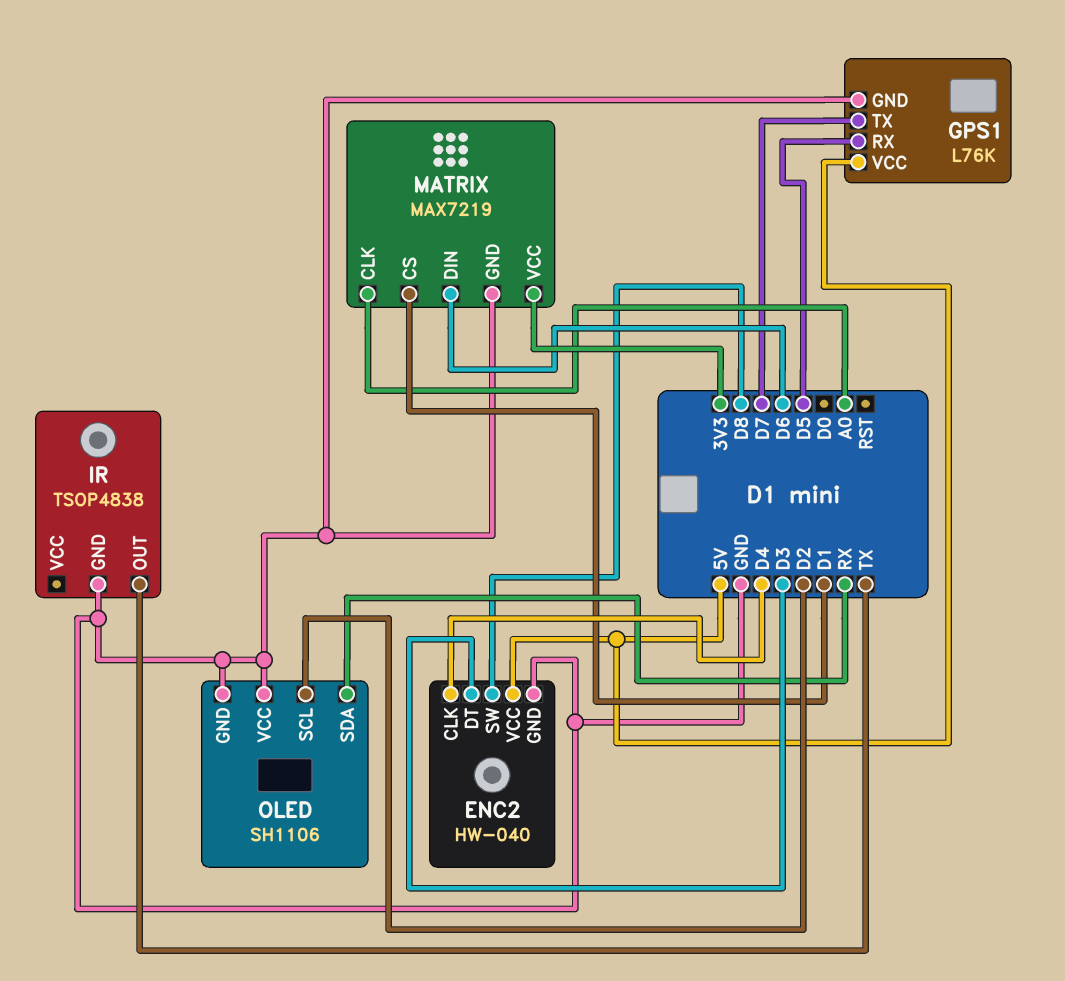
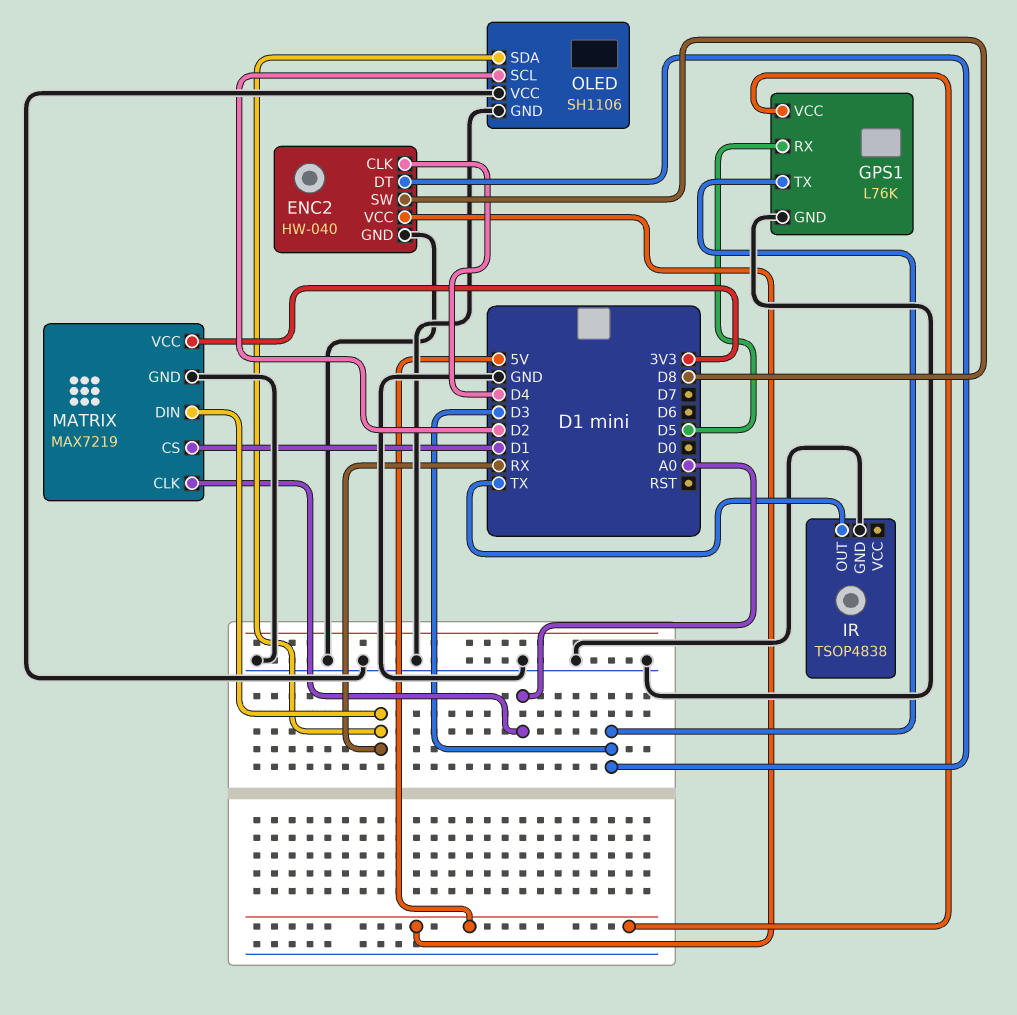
GPS1 pin TX: D7 -> D3
MATRIX pin DIN: D6 -> RX

